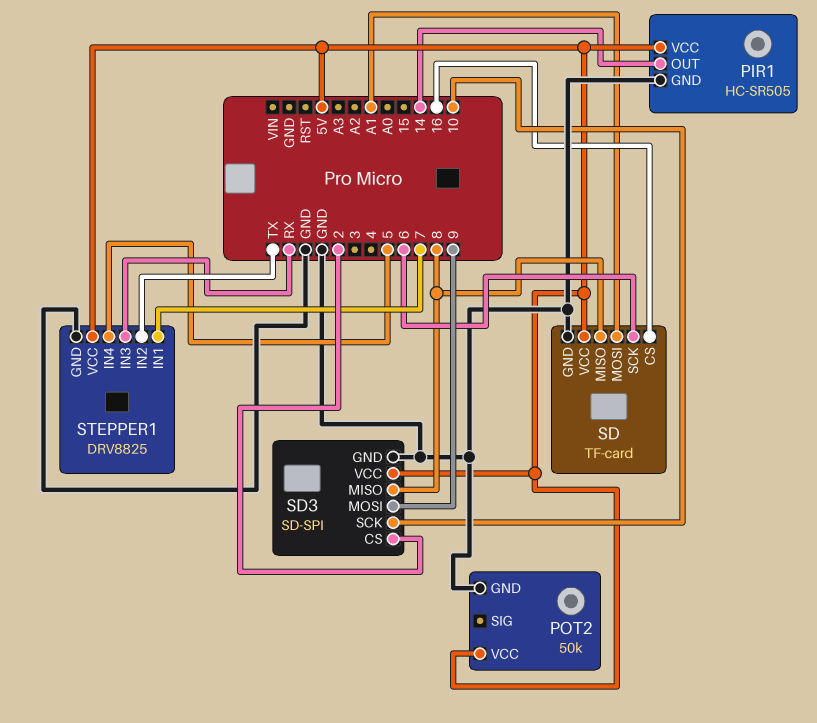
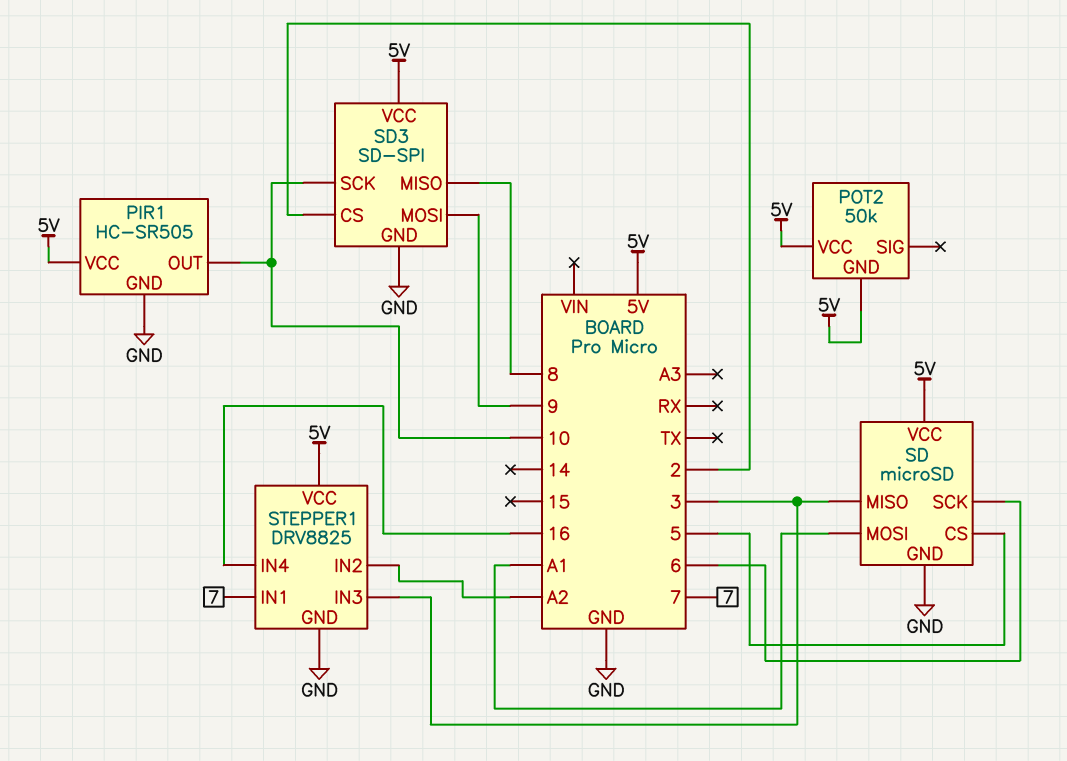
PIR1 pin OUT: 14 -> 10
POT2 pin GND: GND -> 5V
SD: TF-card -> microSD
SD pin CS: 16 -> 5
SD pin MISO: 8 -> 3
STEPPER1 pin IN2: TX -> A2
STEPPER1 pin IN3: RX -> 3
STEPPER1 pin IN4: 5 -> 16

